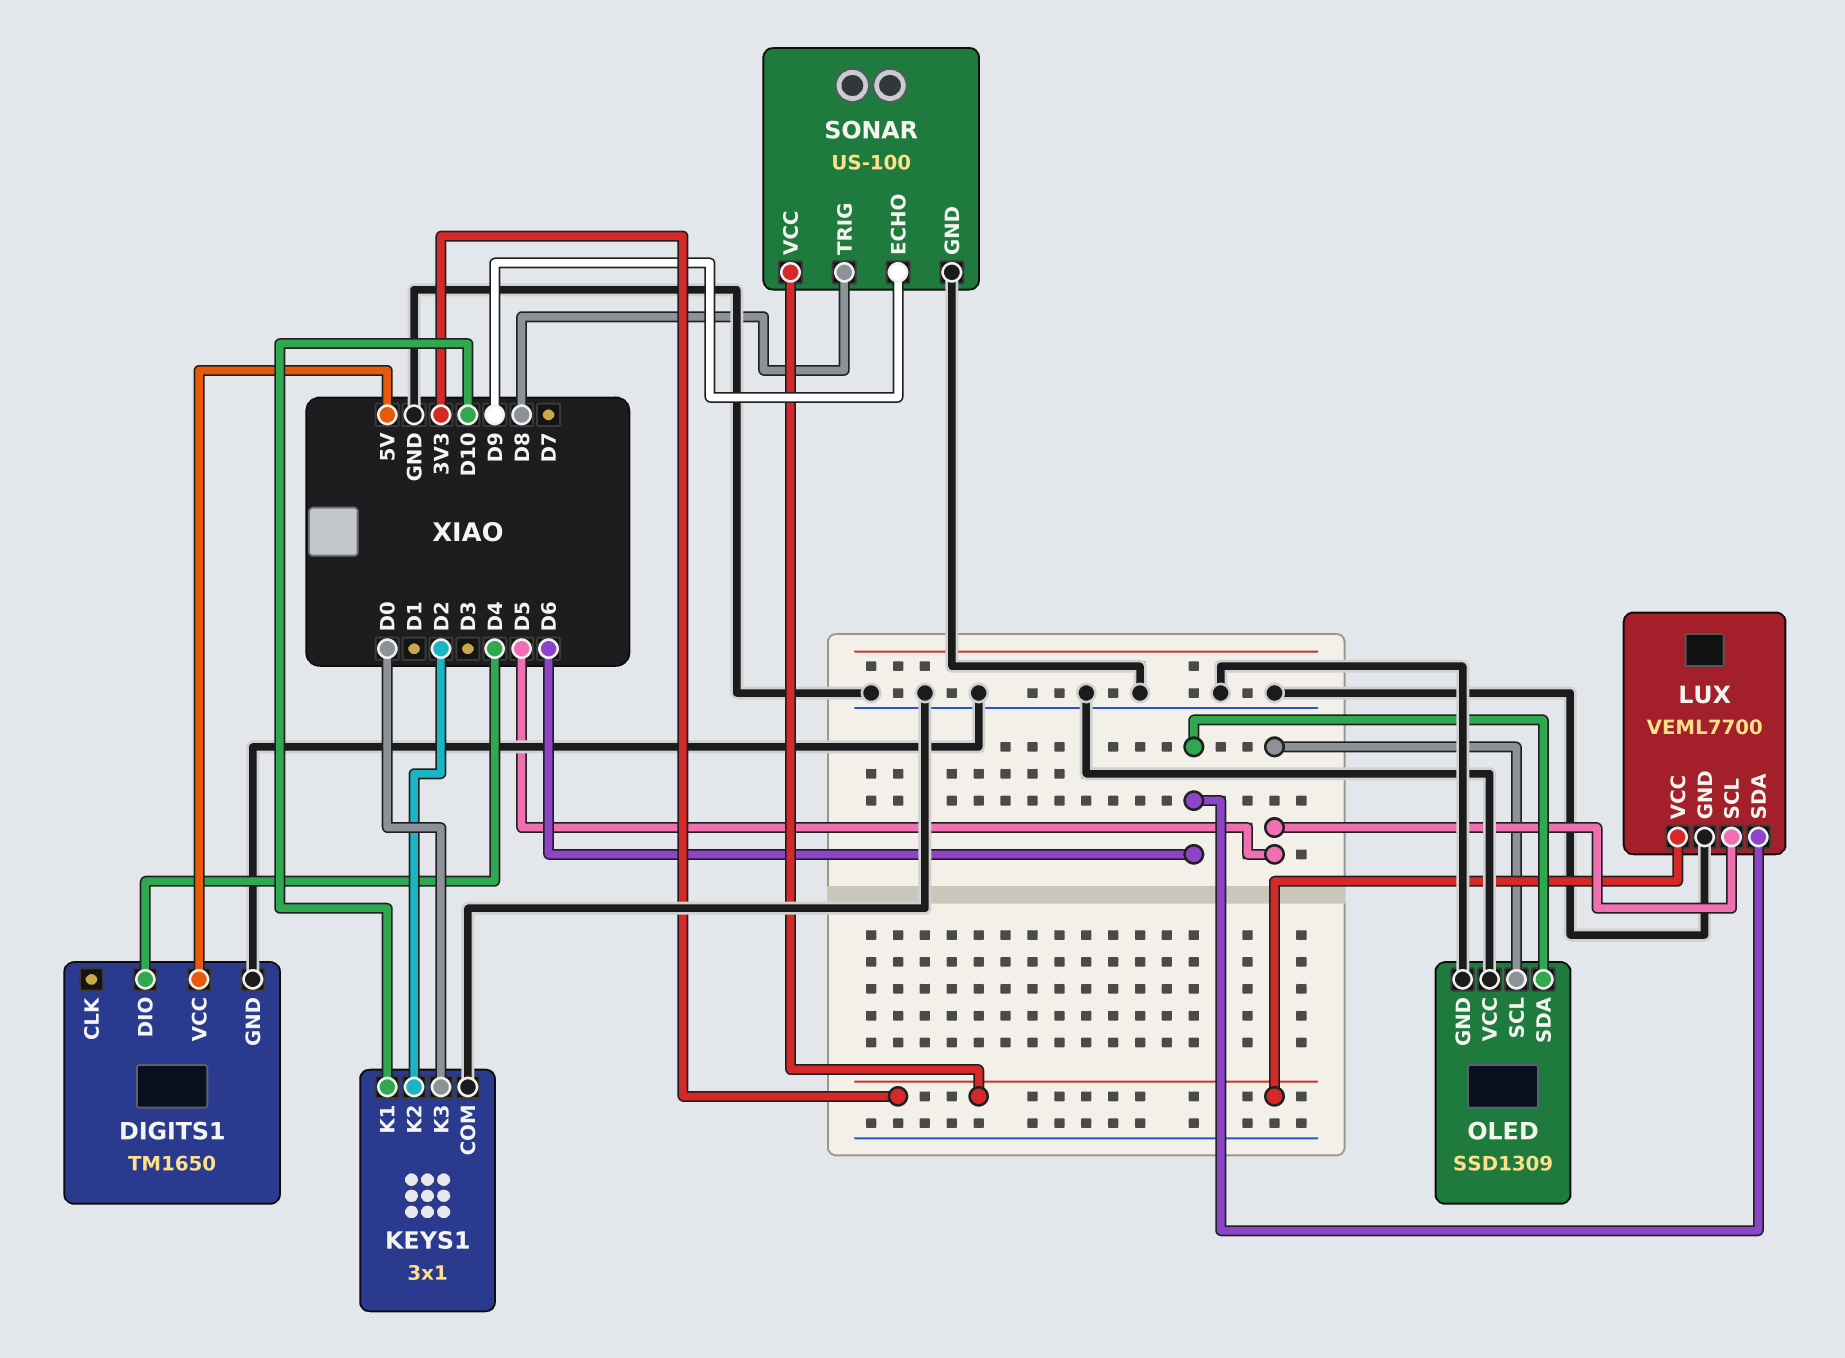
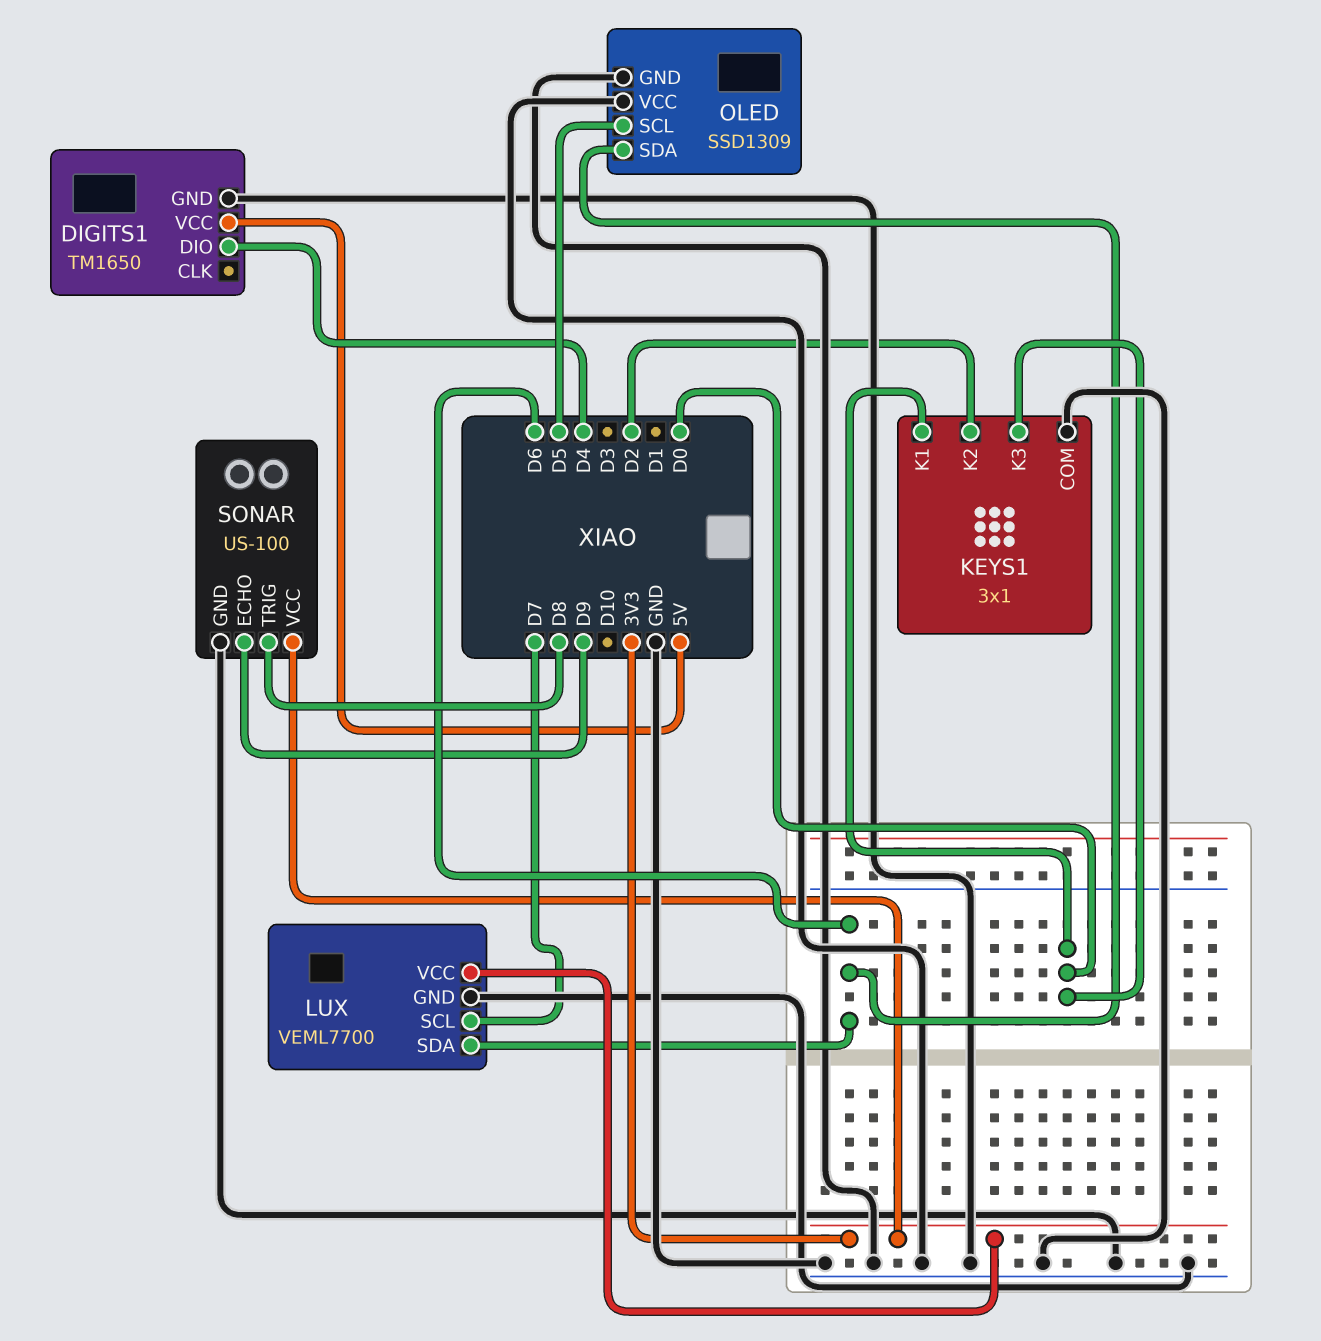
KEYS1 pin K1: D10 -> D0
LUX pin SCL: D5 -> D7

